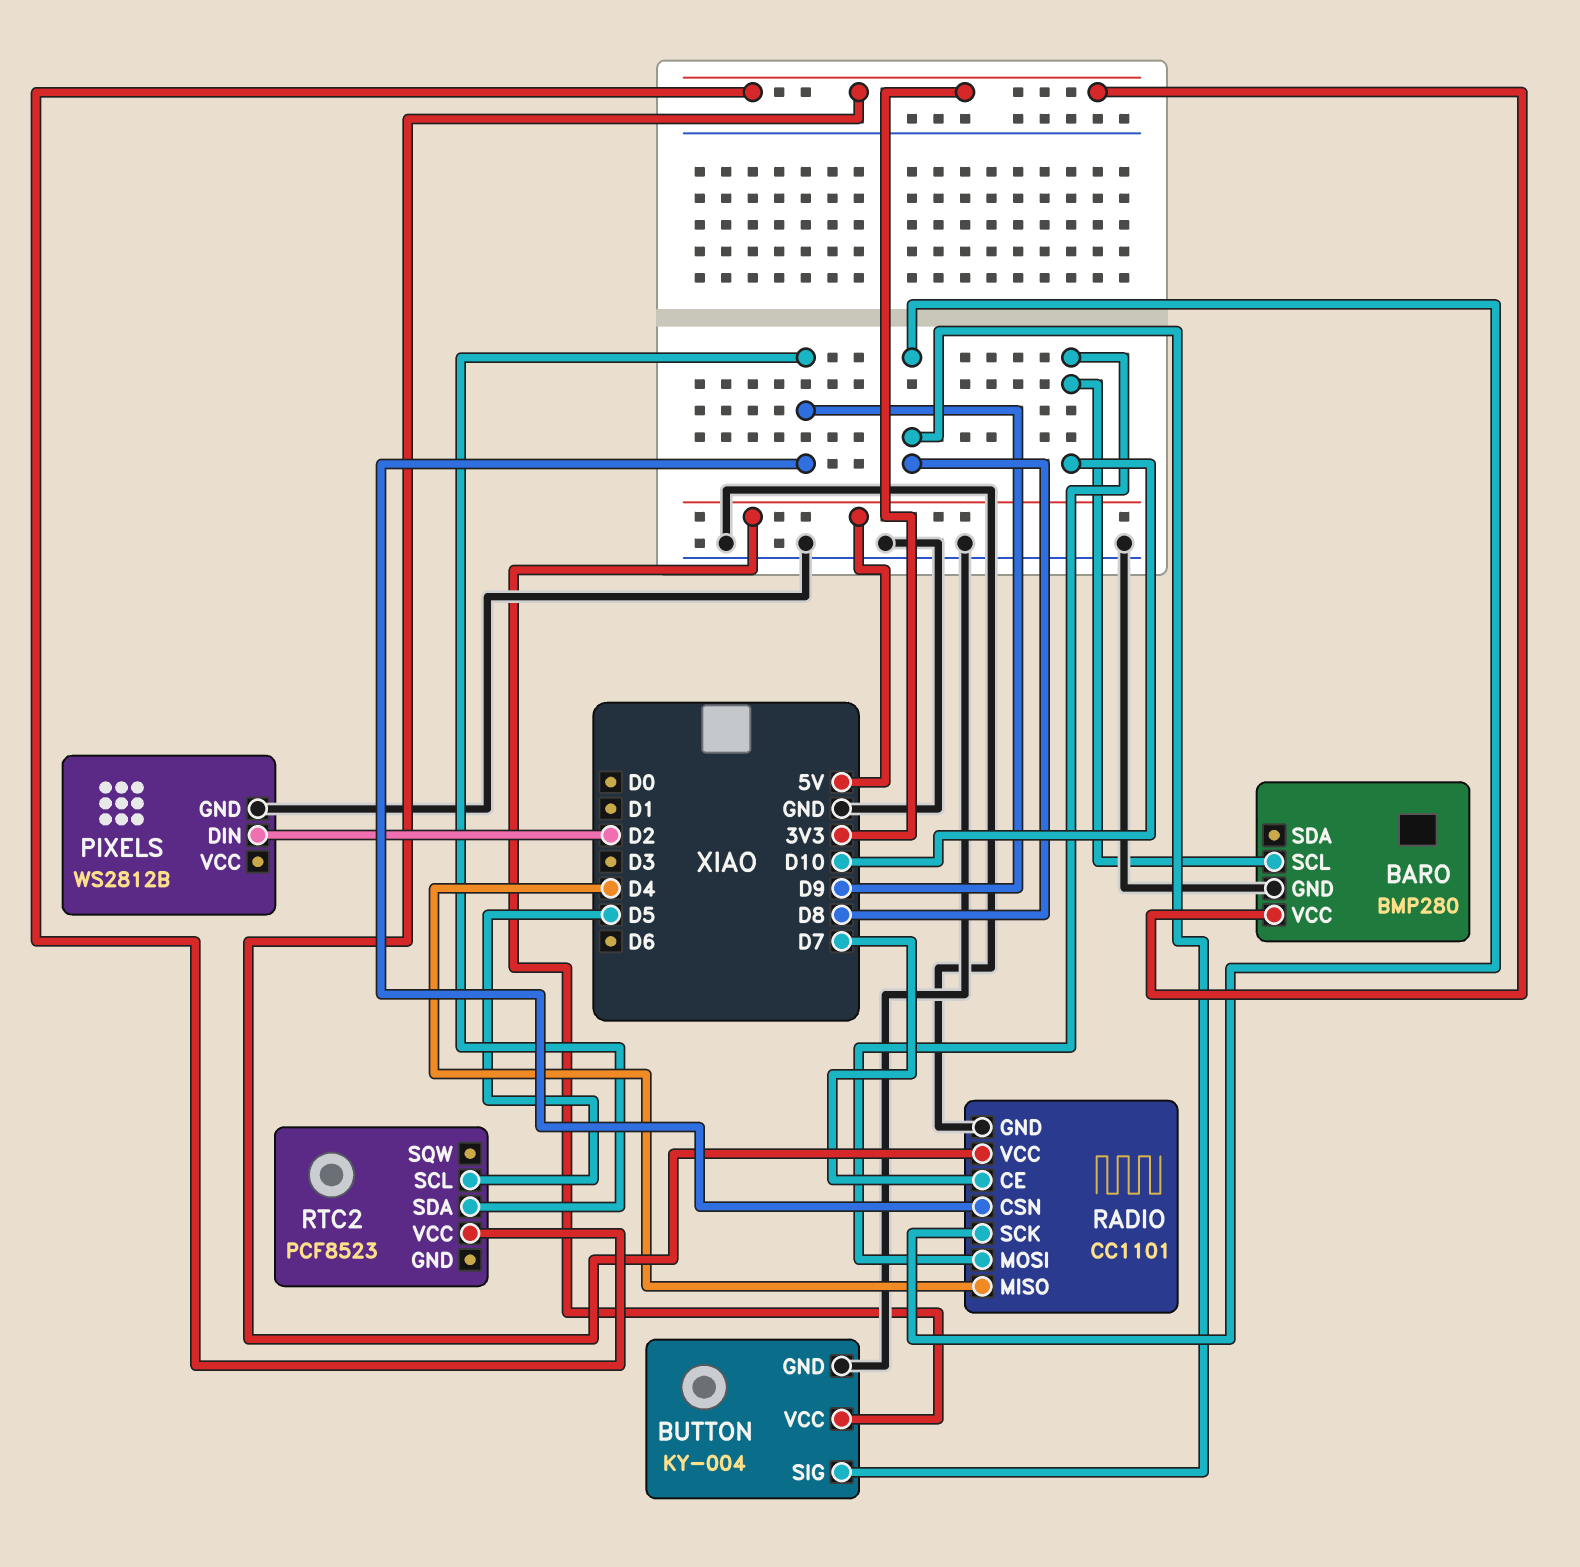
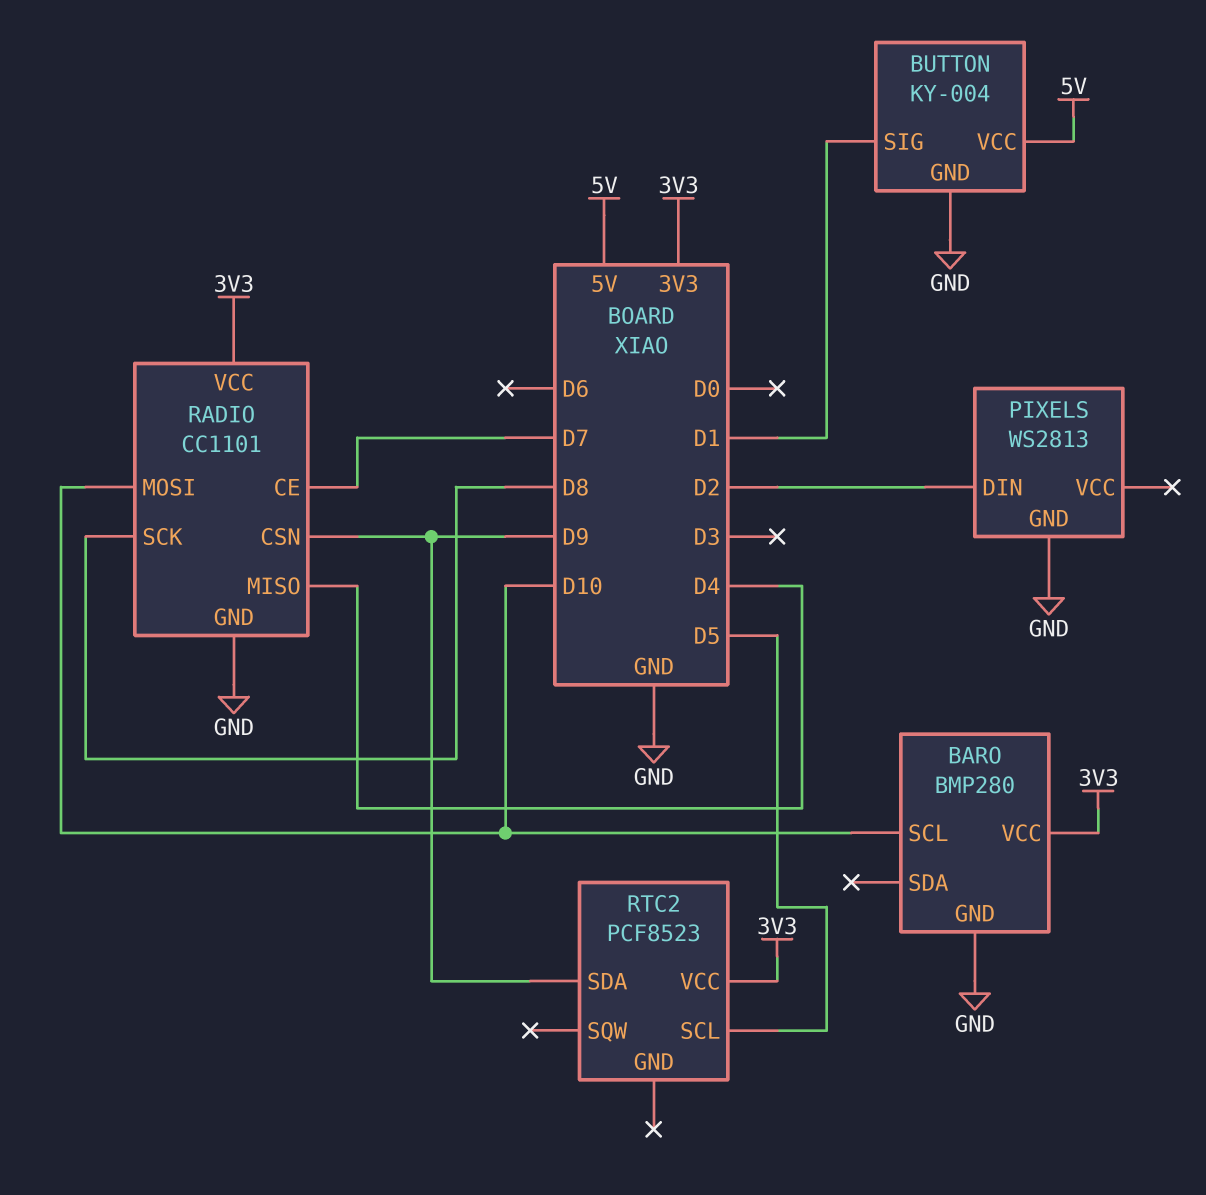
BUTTON pin SIG: D8 -> D1
PIXELS: WS2812B -> WS2813

